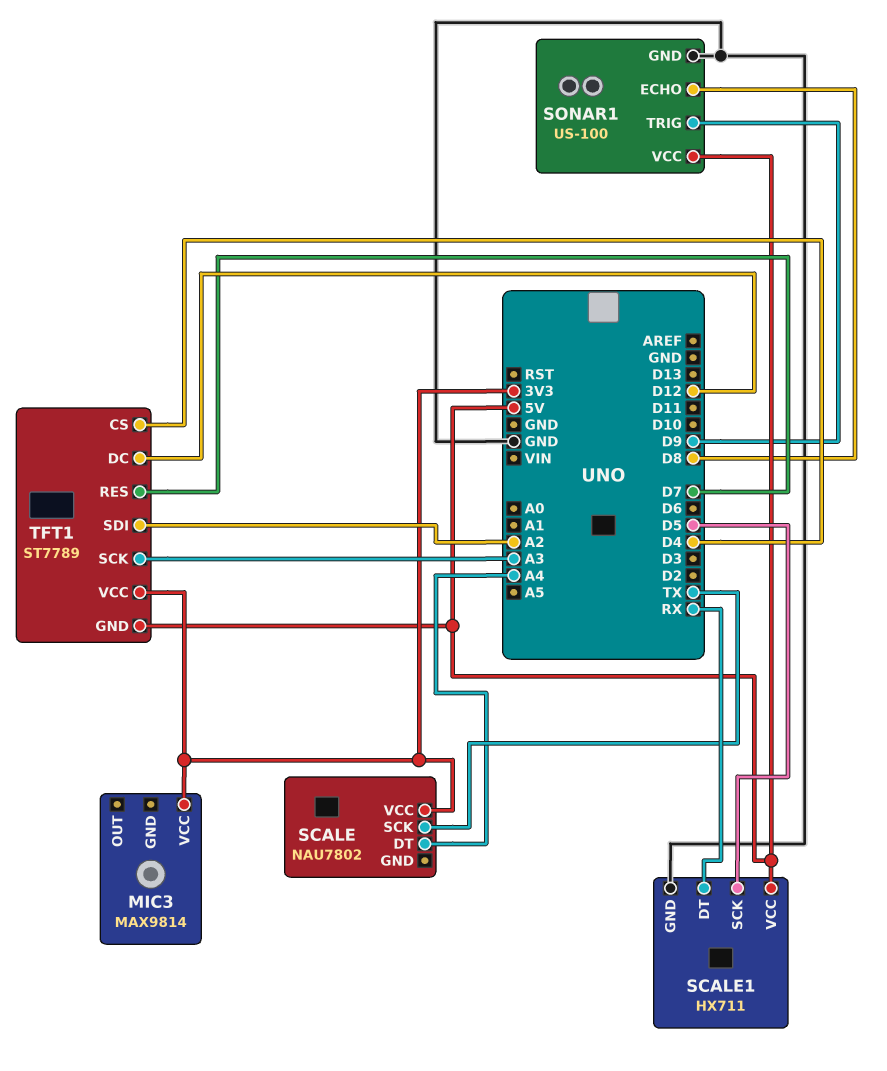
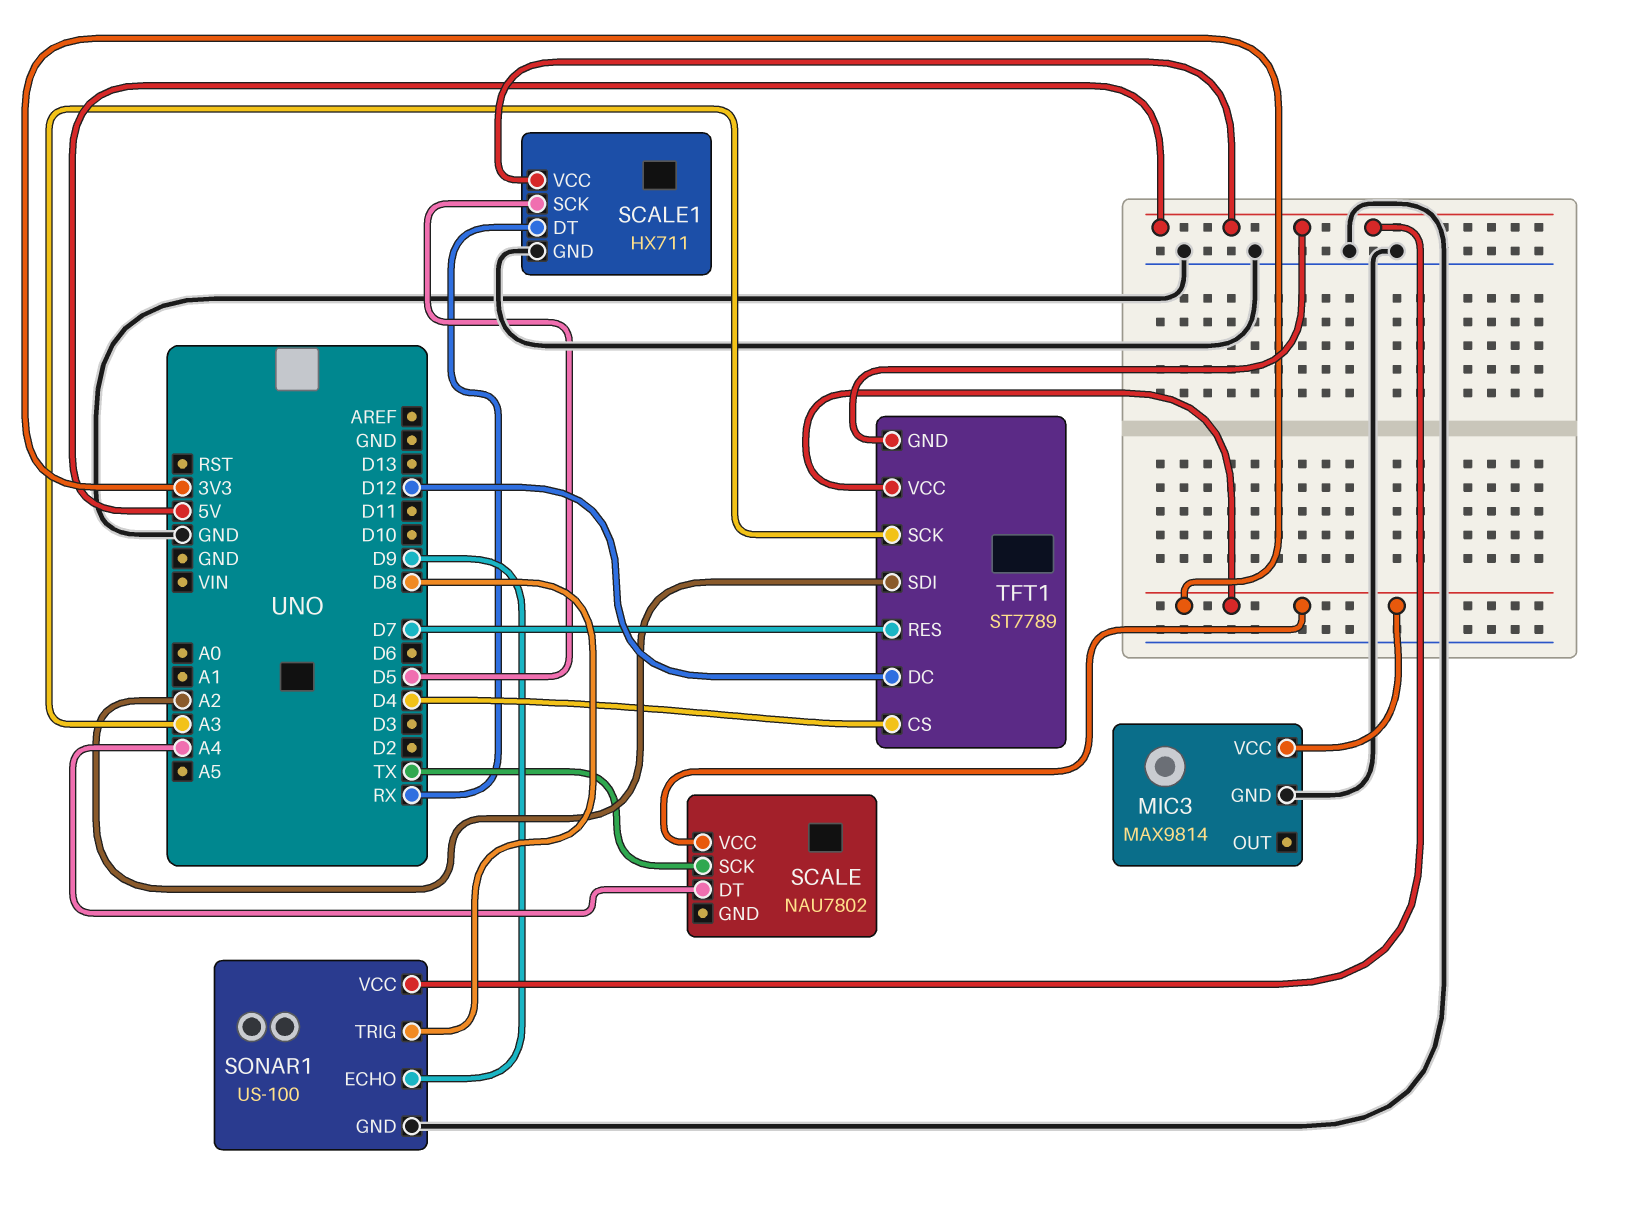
MIC3 pin GND: none -> GND
SONAR1 pin ECHO: D8 -> D9
SONAR1 pin TRIG: D9 -> D8

